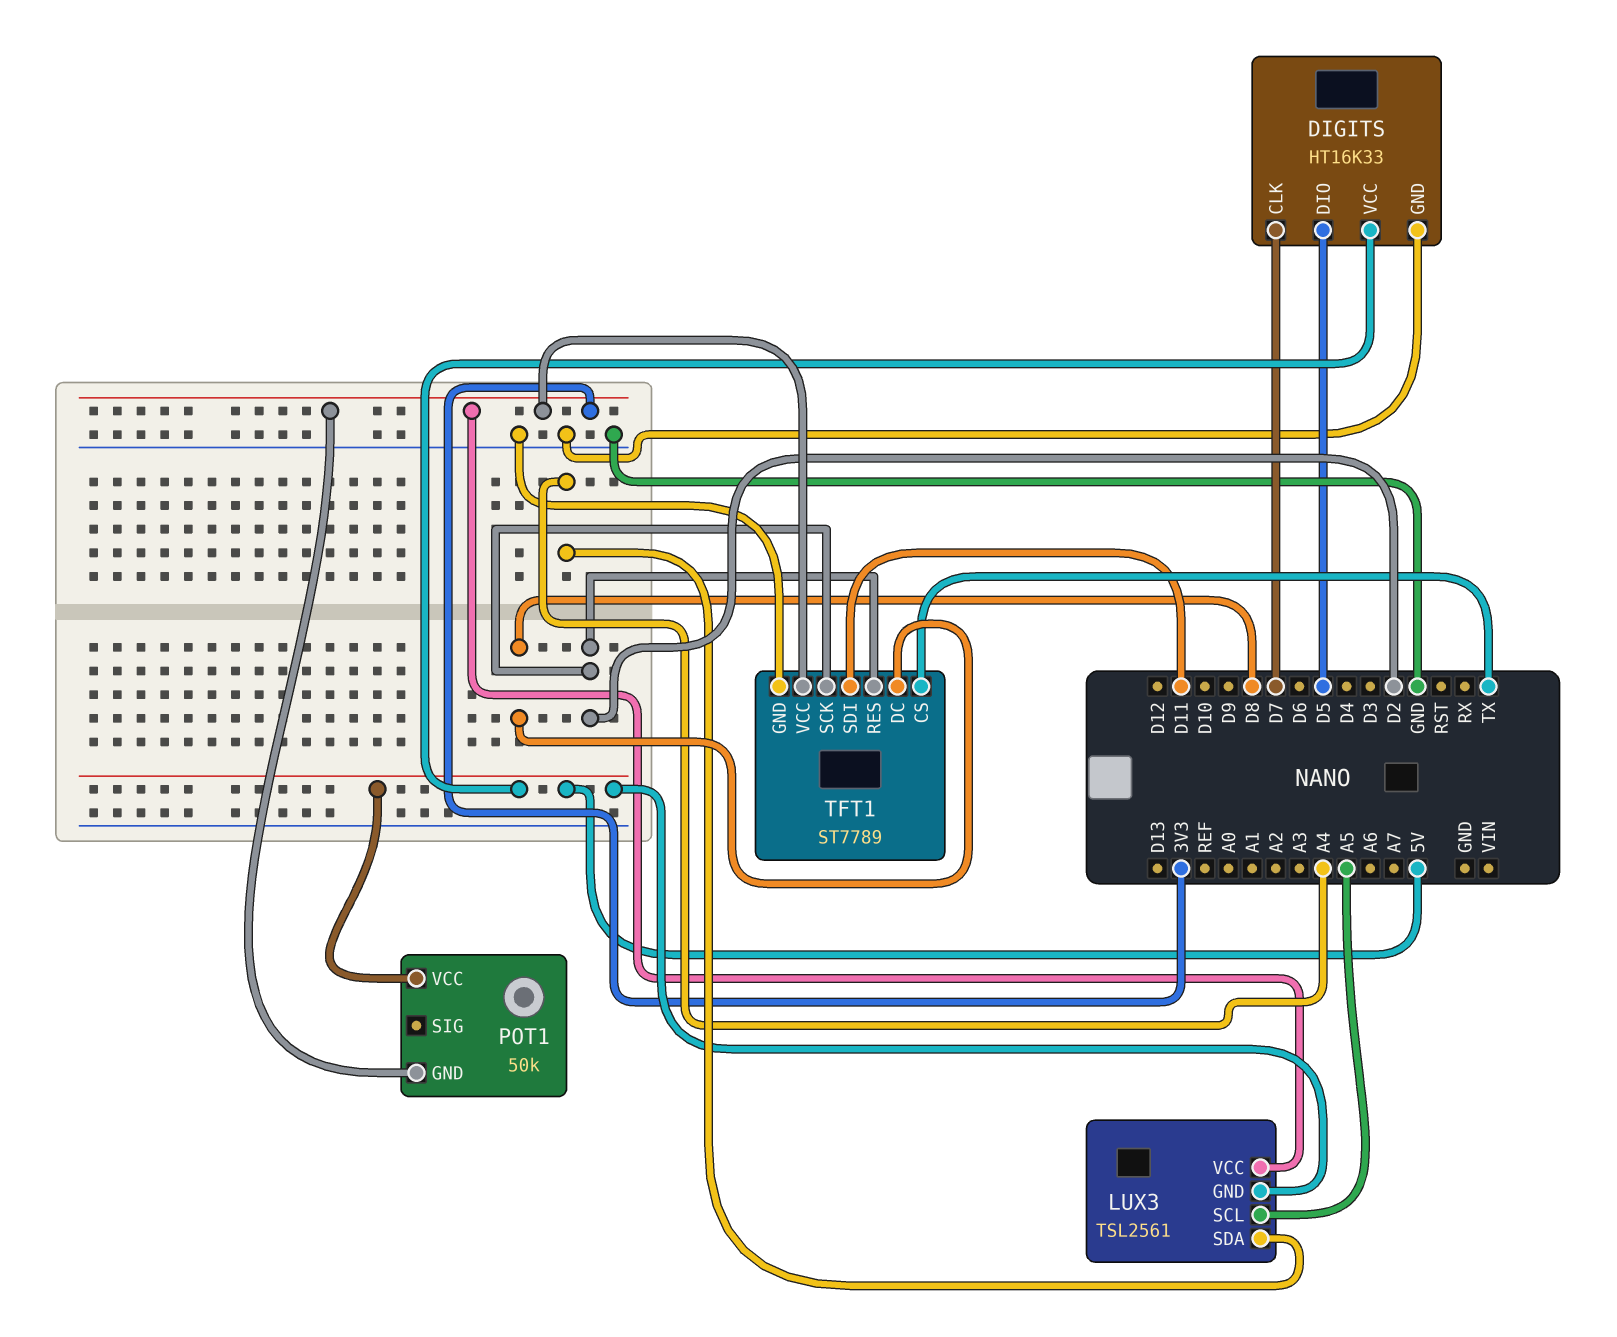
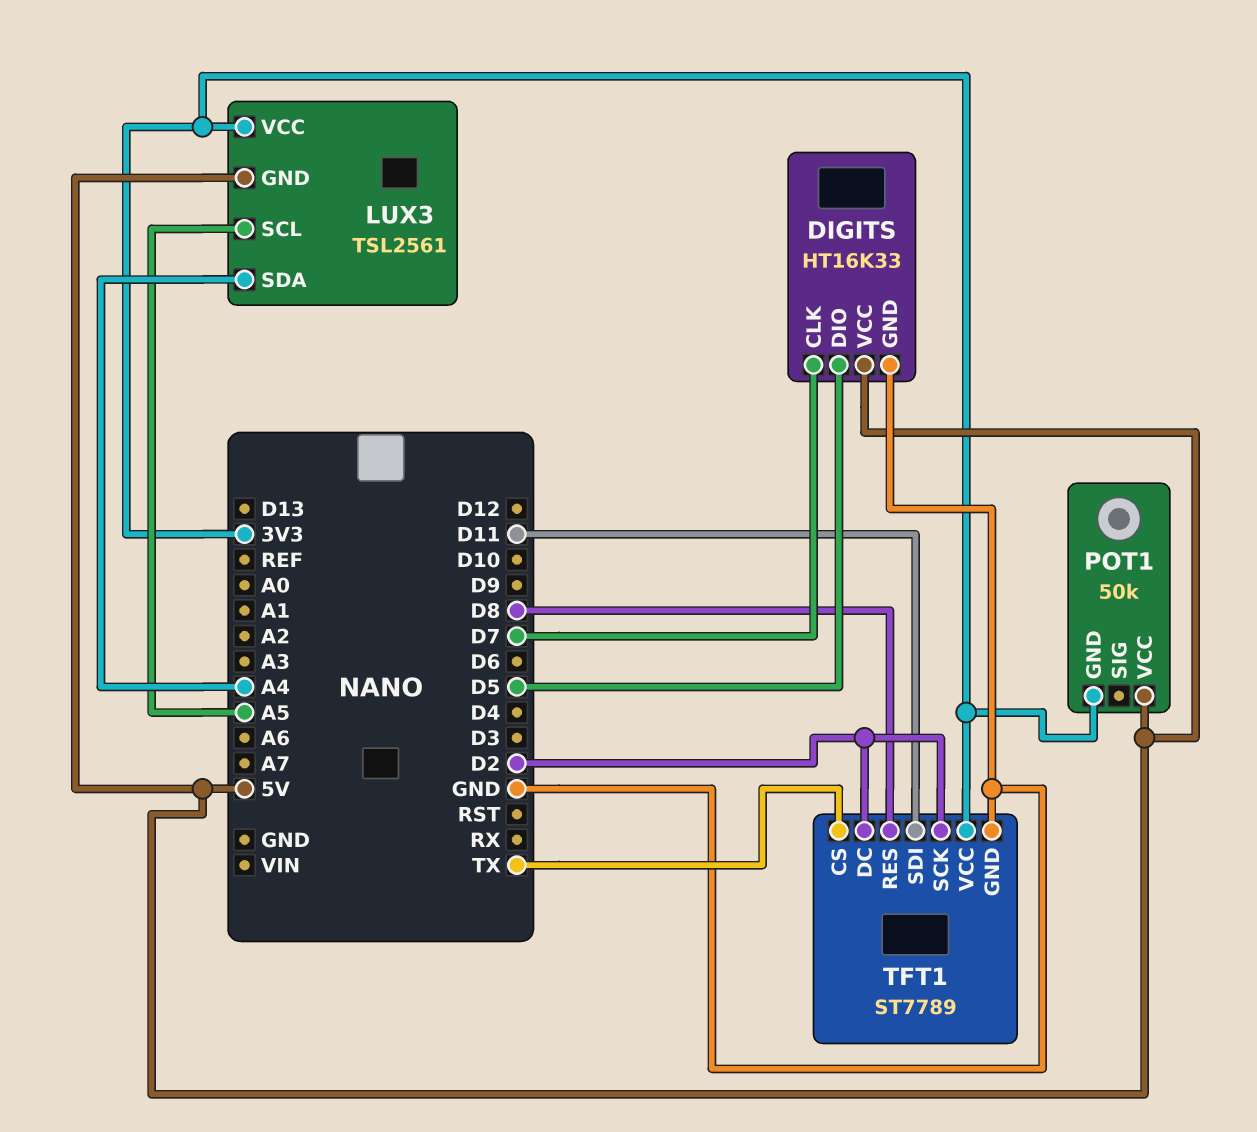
TFT1 pin DC: D8 -> D2
TFT1 pin RES: D2 -> D8

